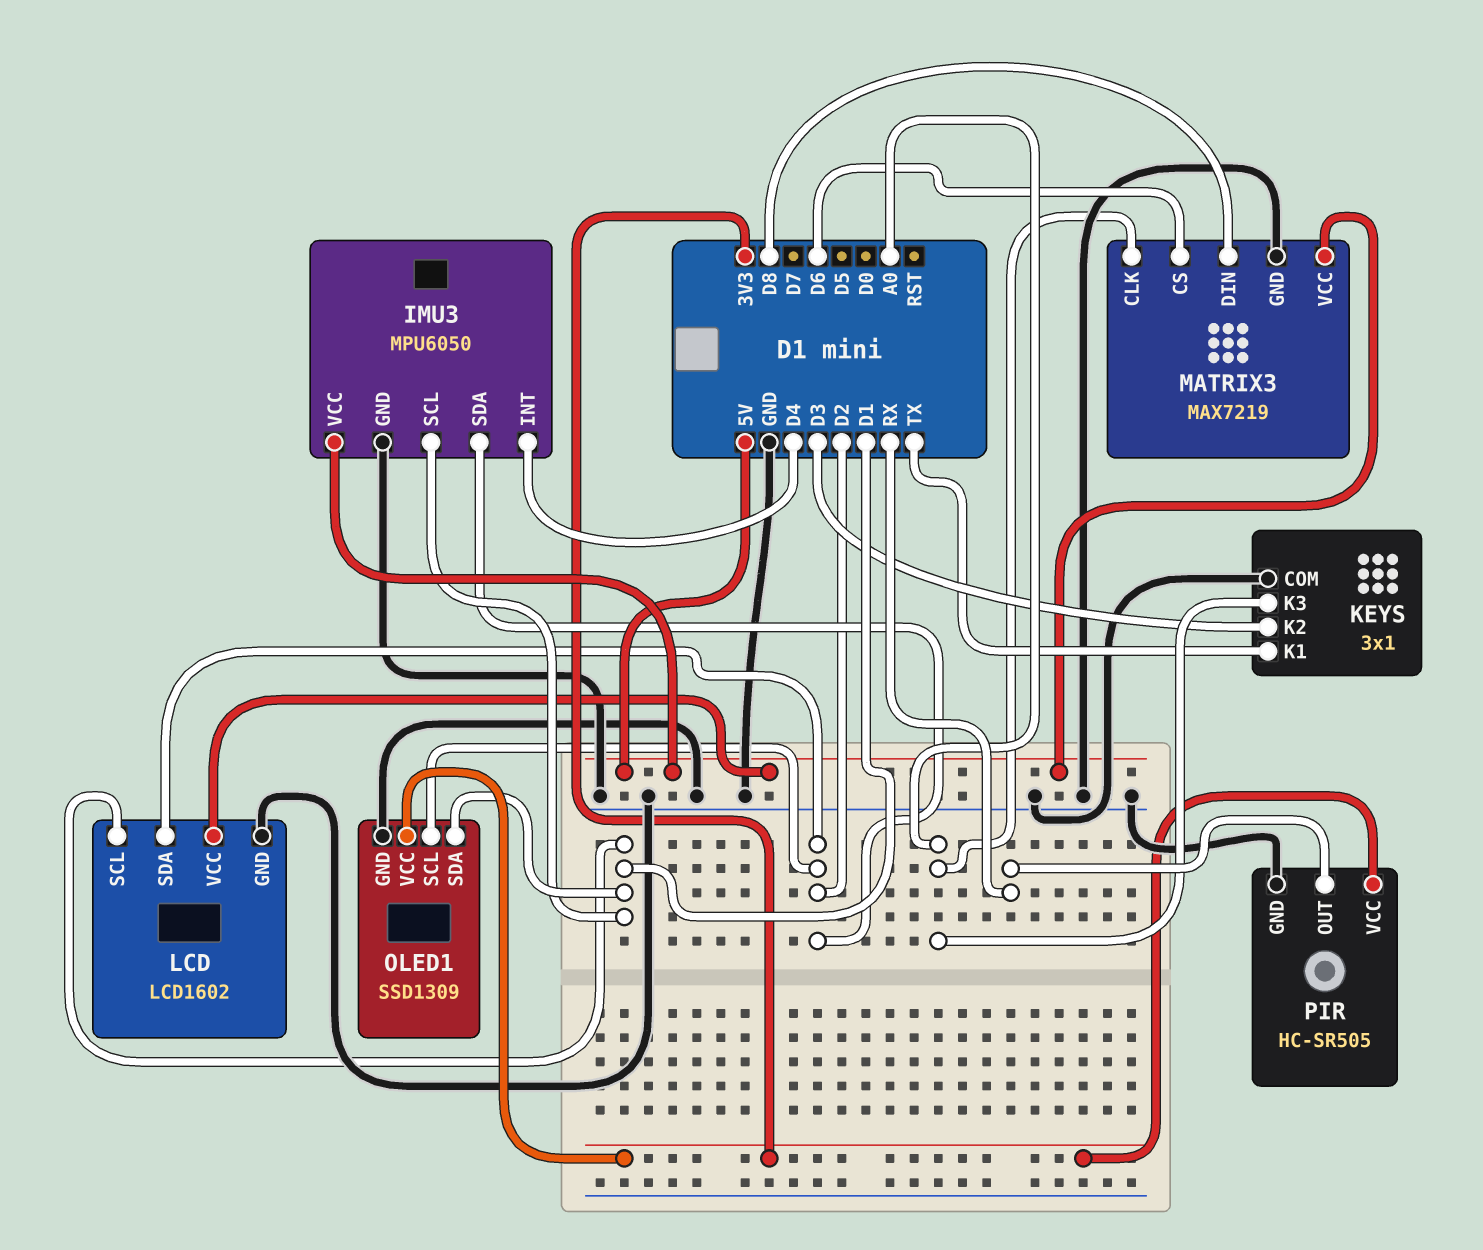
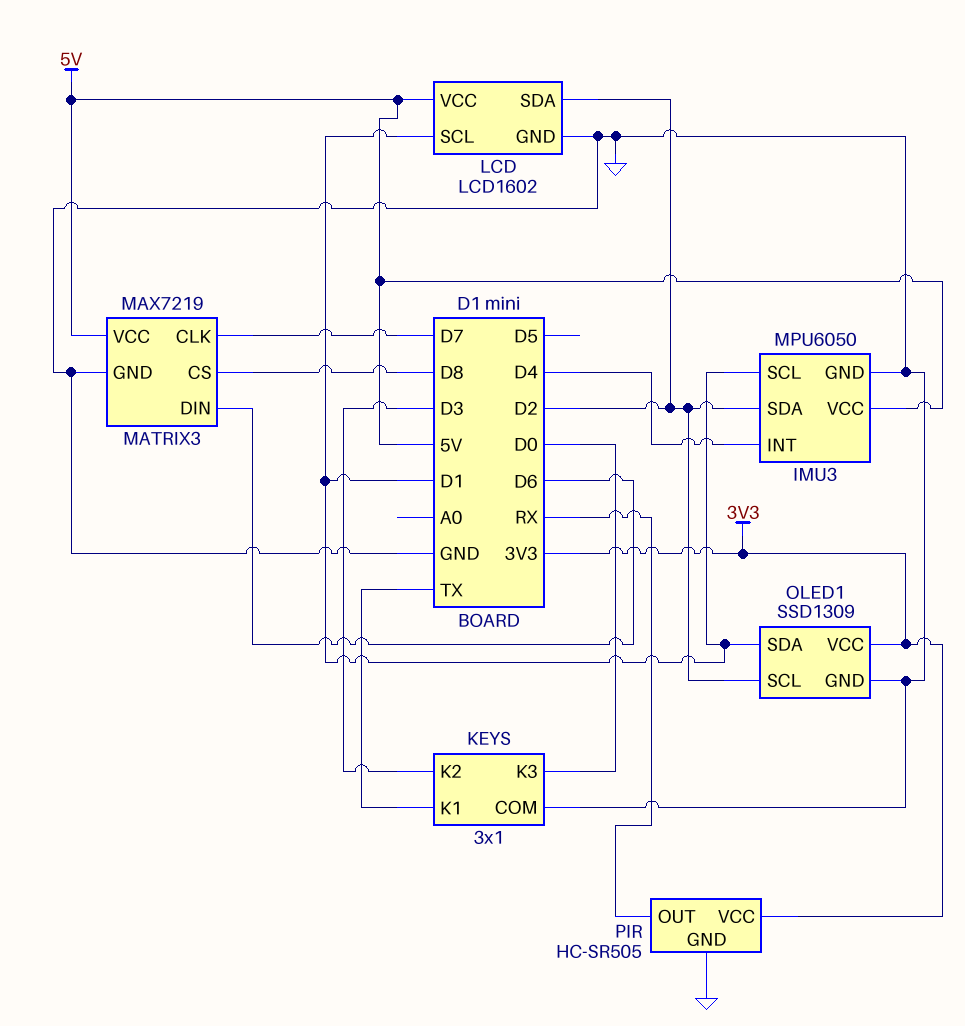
KEYS pin K3: A0 -> D0
MATRIX3 pin CLK: A0 -> D7
MATRIX3 pin CS: D6 -> D8
MATRIX3 pin DIN: D8 -> D6

